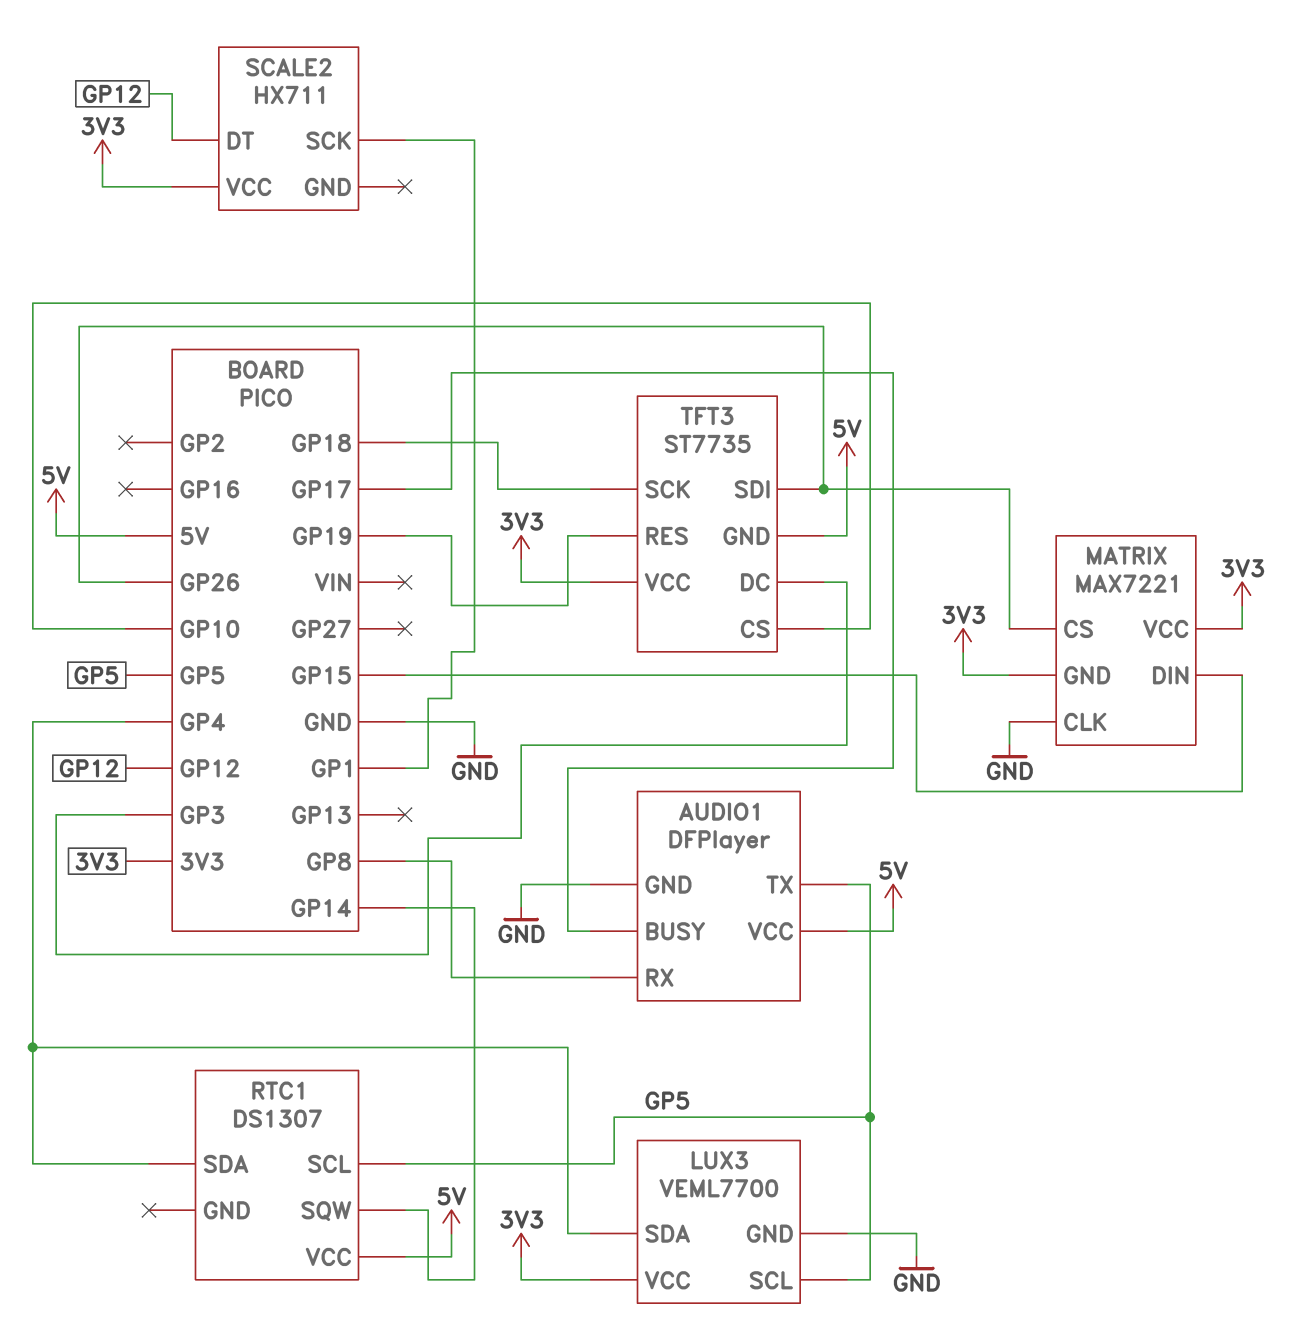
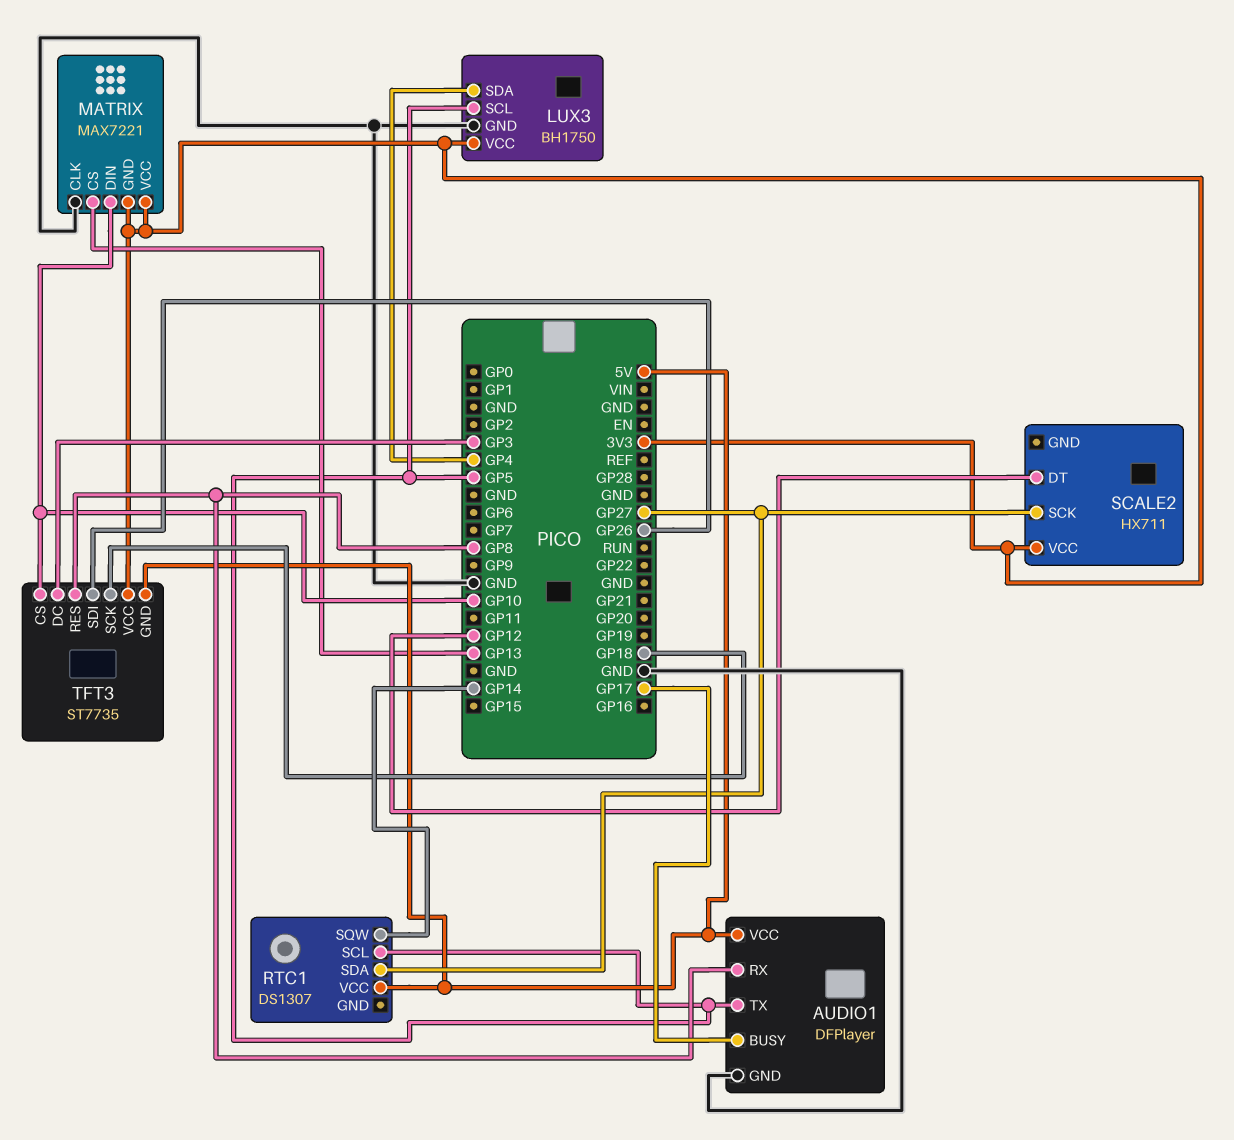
LUX3: VEML7700 -> BH1750
MATRIX pin CS: GP26 -> GP13
MATRIX pin DIN: GP15 -> GP10
RTC1 pin SDA: GP4 -> GP27
SCALE2 pin SCK: GP1 -> GP27
TFT3 pin RES: GP19 -> GP8

